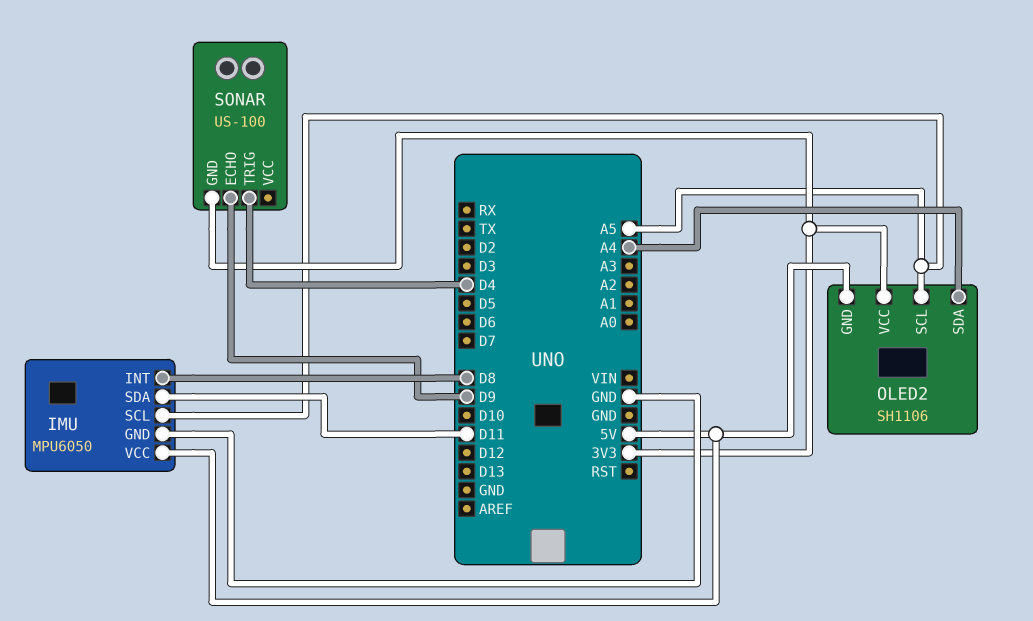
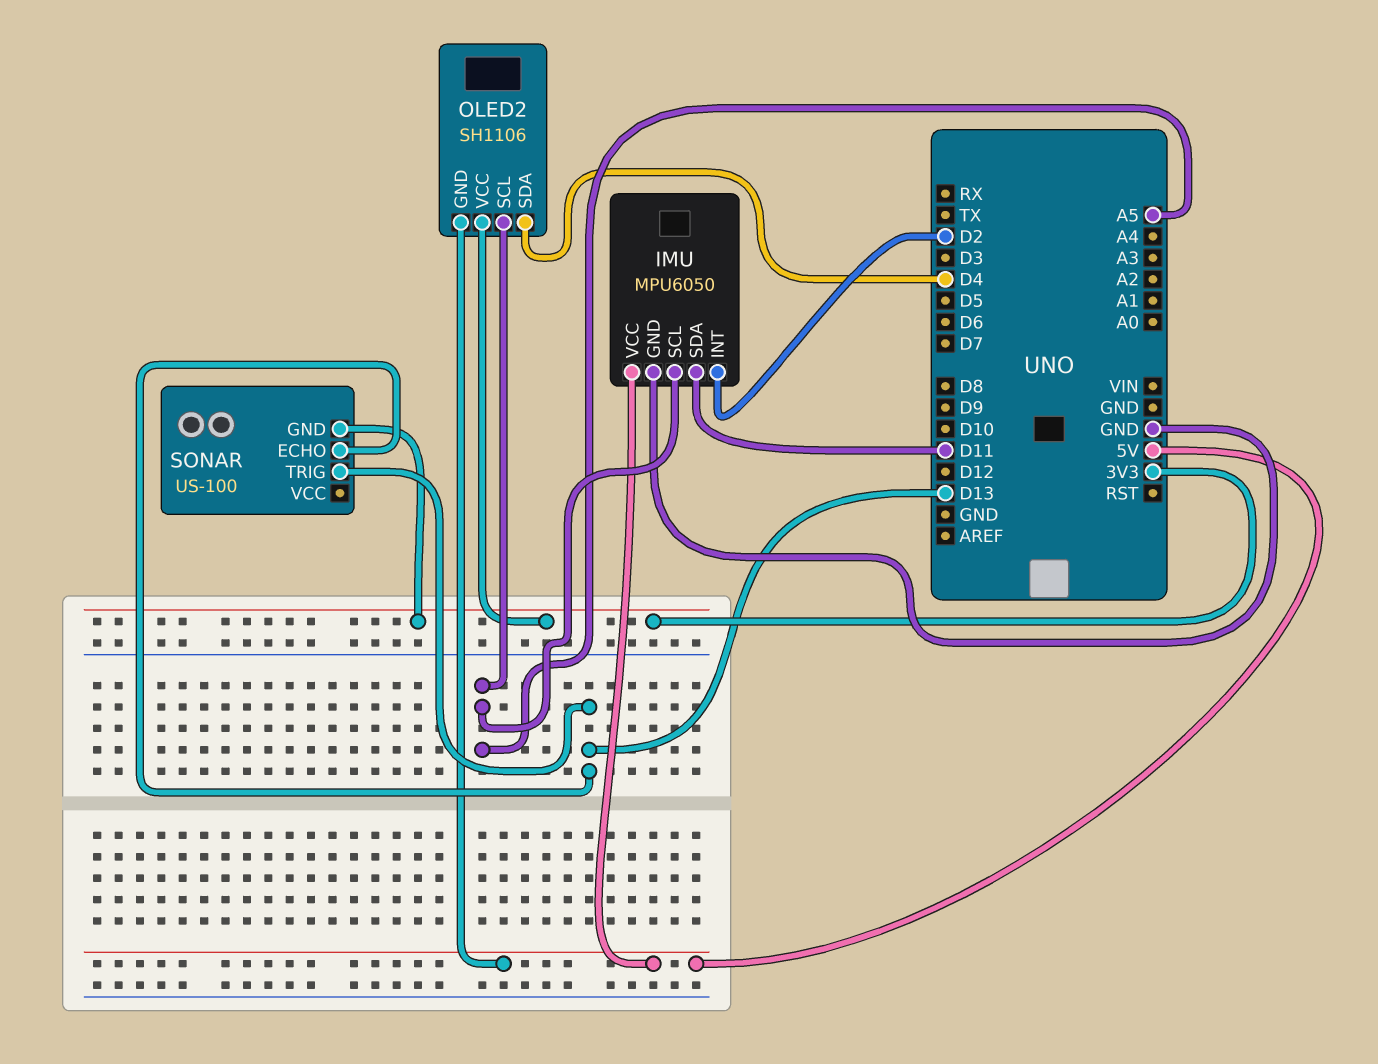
IMU pin INT: D8 -> D2
OLED2 pin SDA: A4 -> D4
SONAR pin ECHO: D9 -> D13
SONAR pin TRIG: D4 -> D13

